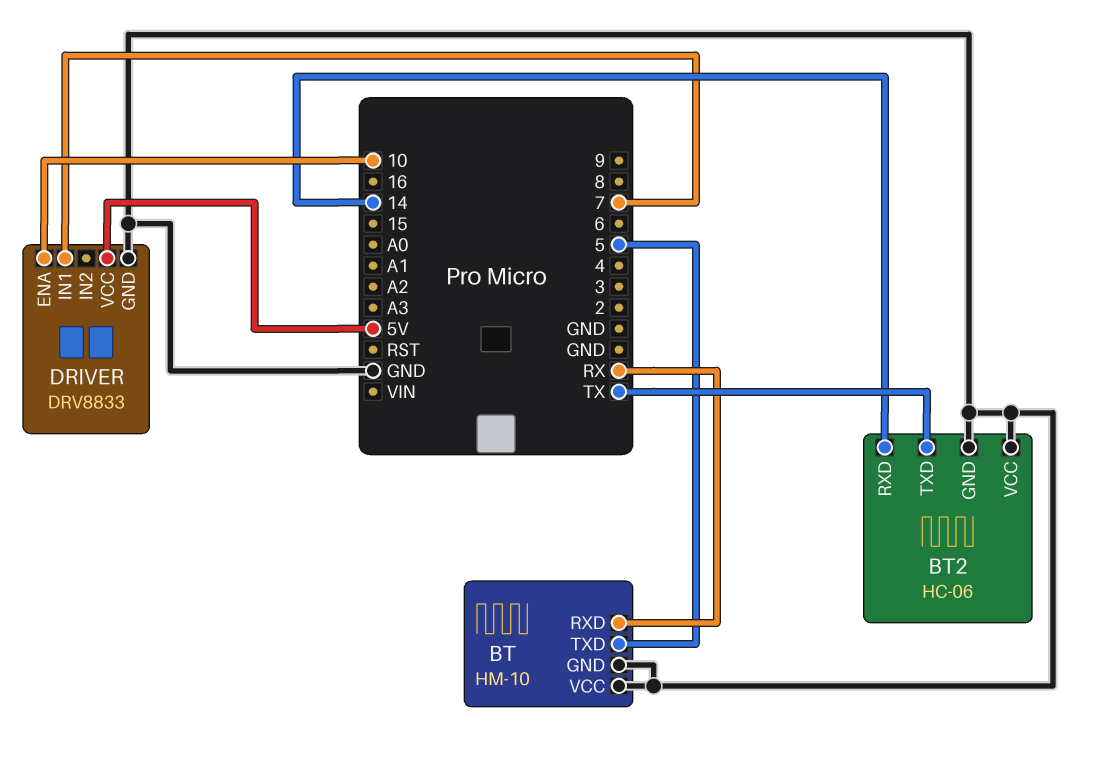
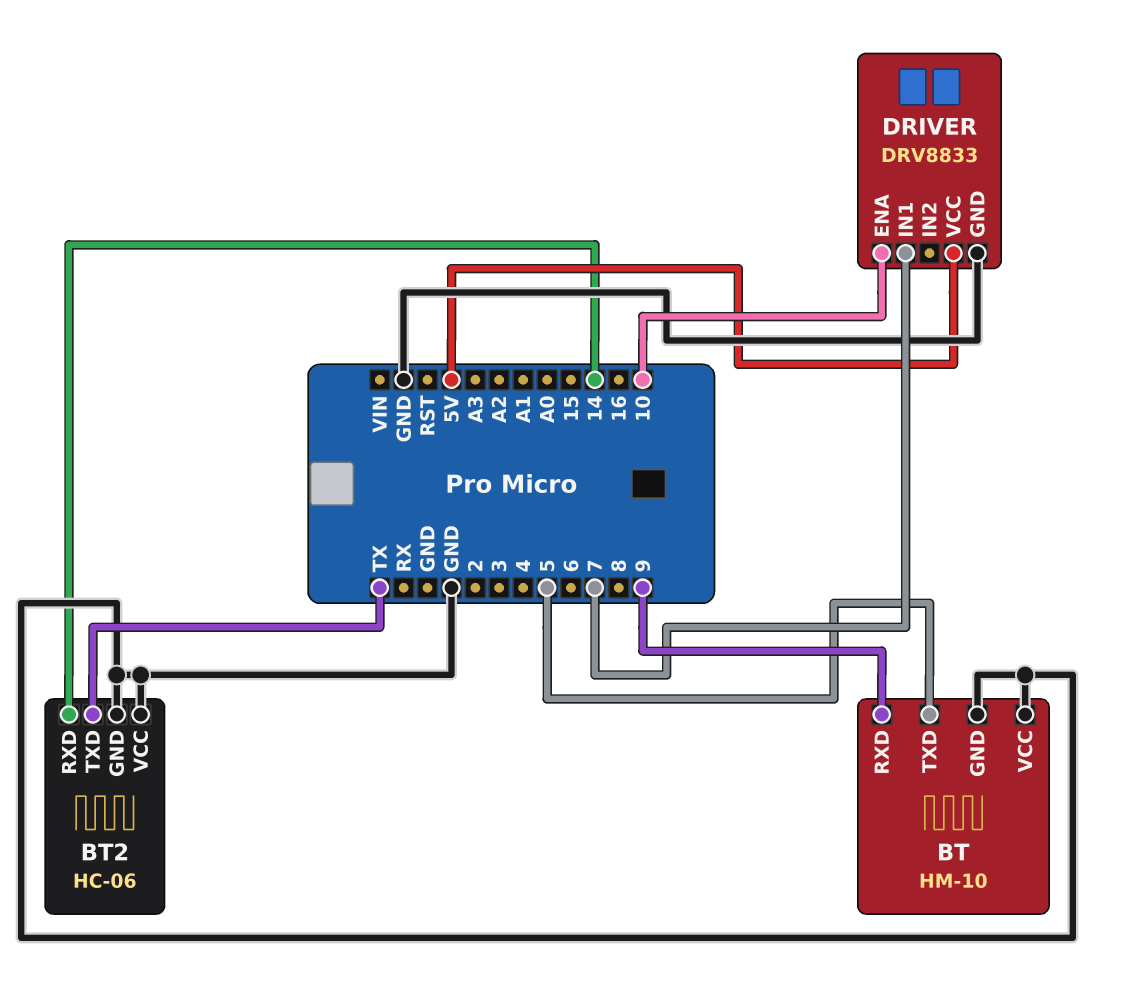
BT pin RXD: RX -> 9

